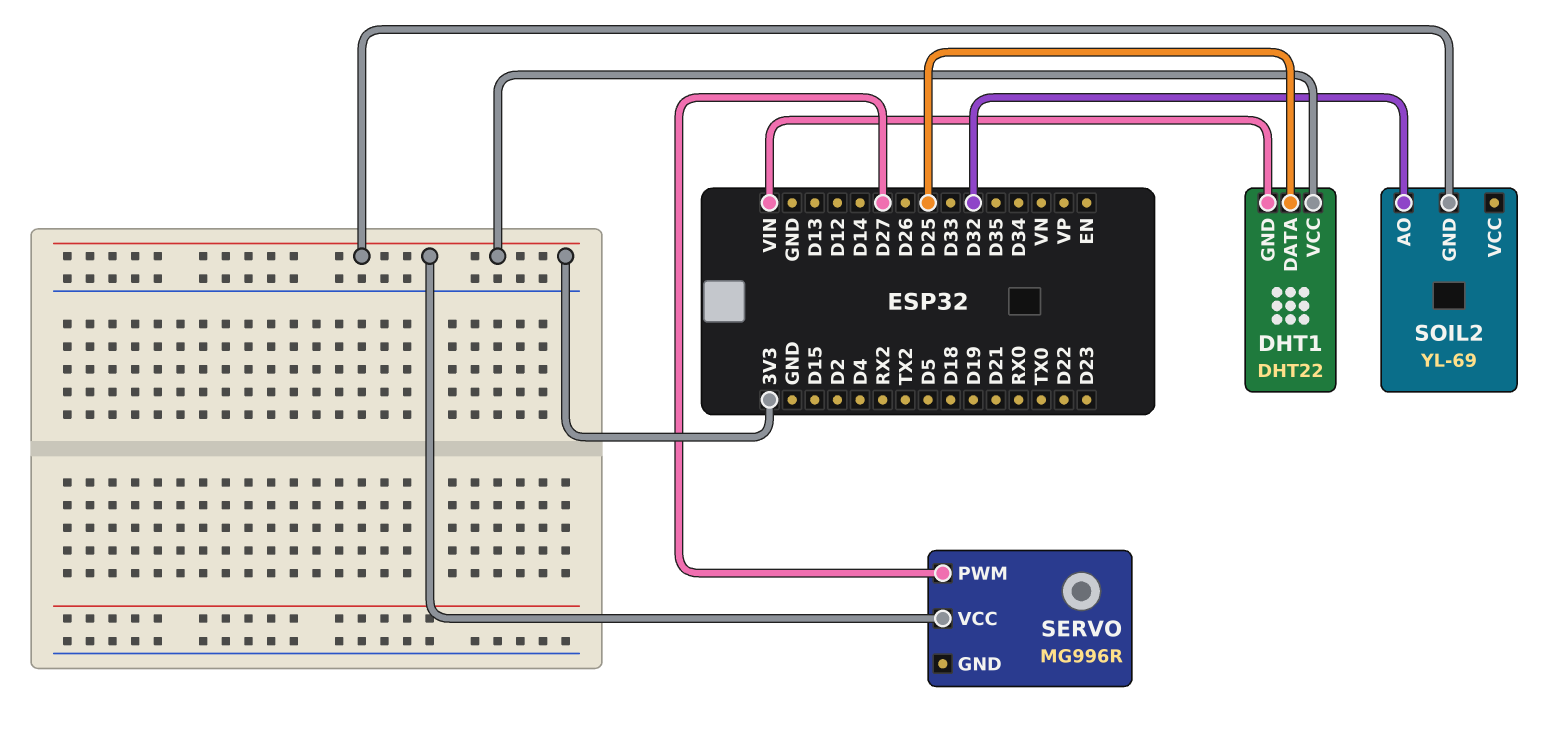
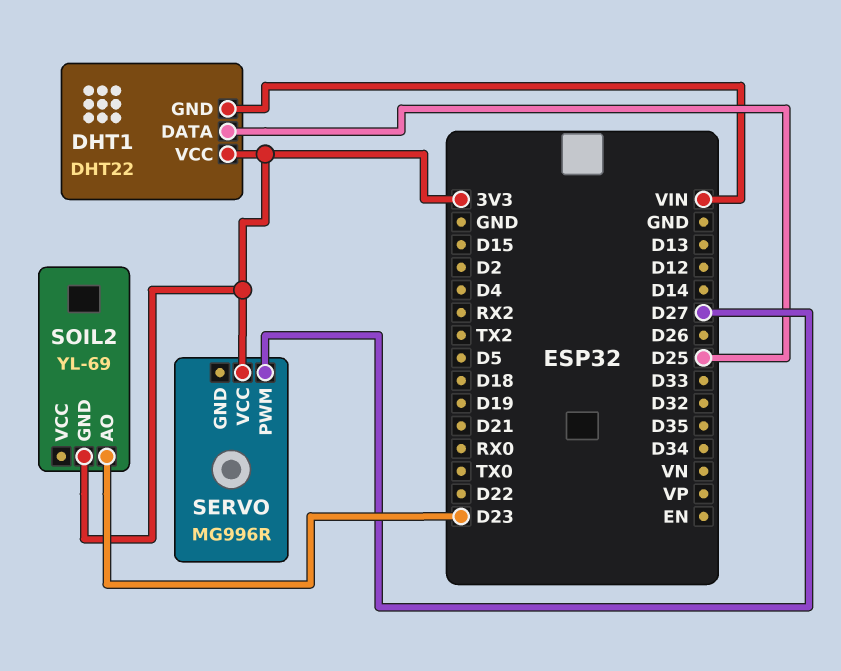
SOIL2 pin AO: D32 -> D23

